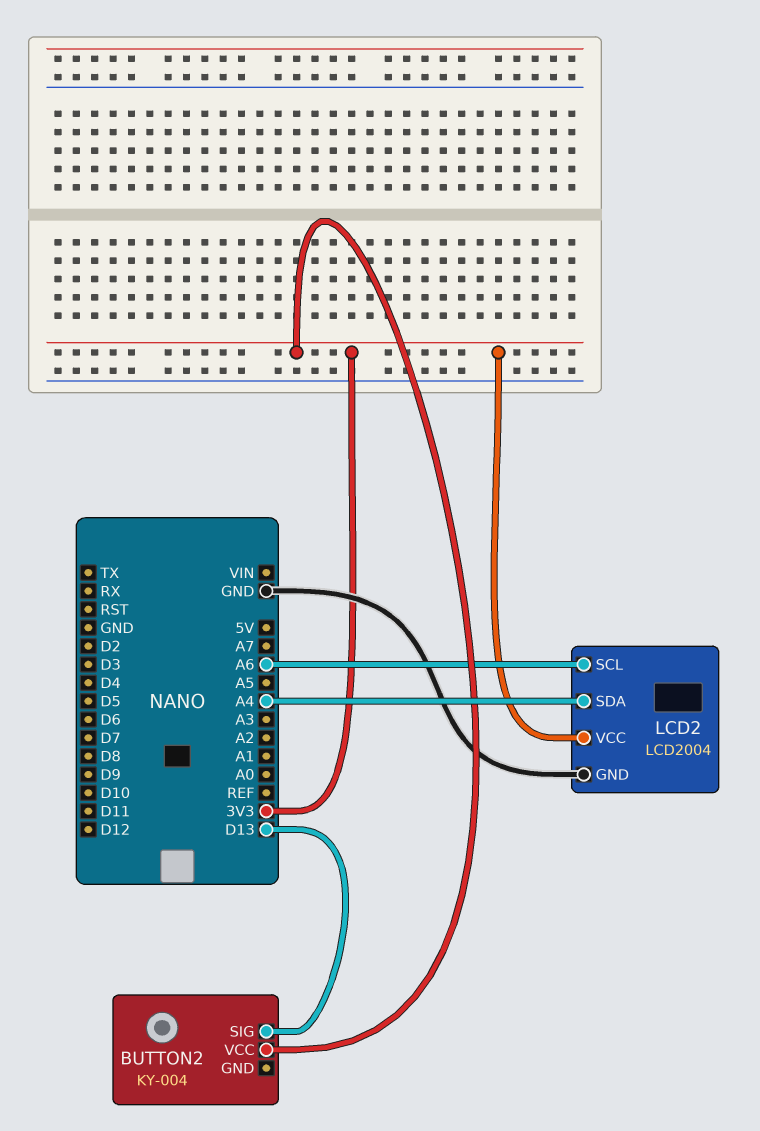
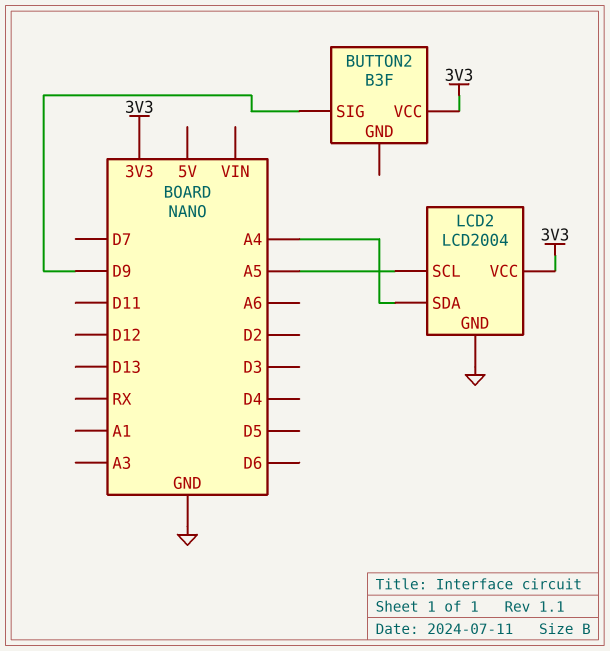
BUTTON2: KY-004 -> B3F
BUTTON2 pin SIG: D13 -> D9
LCD2 pin SCL: A6 -> A5

